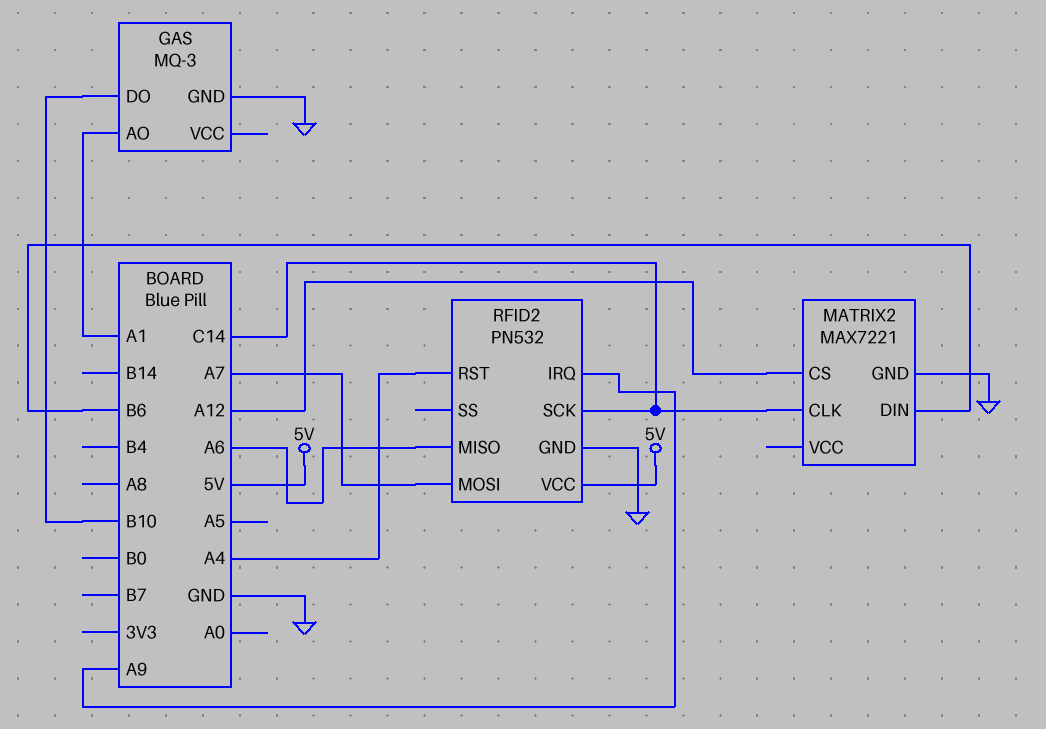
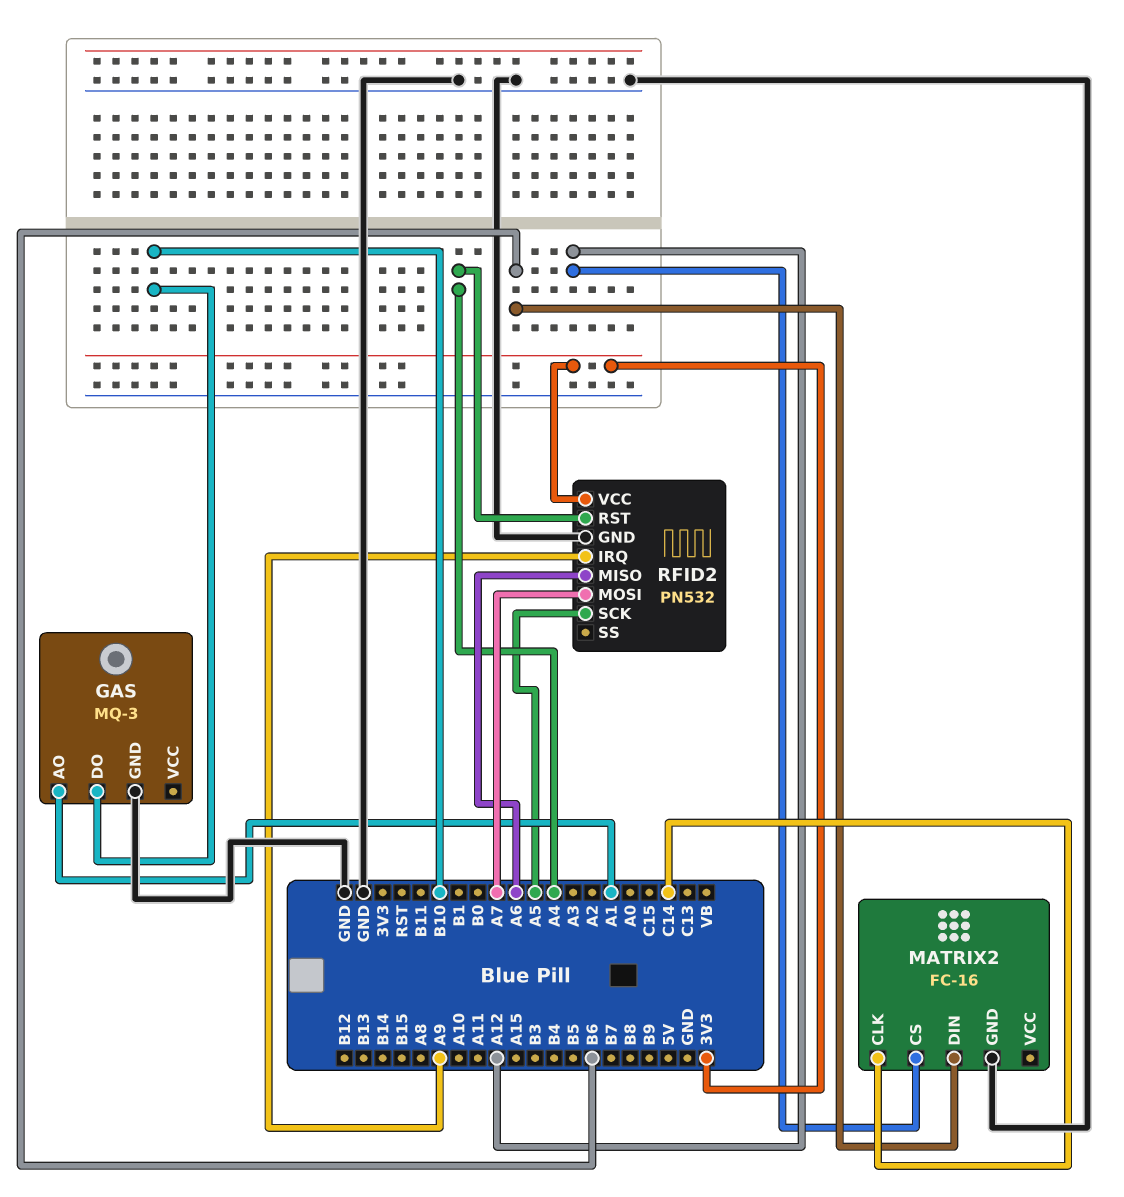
MATRIX2: MAX7221 -> FC-16
RFID2 pin SCK: C14 -> A5
RFID2 pin VCC: 5V -> 3V3

